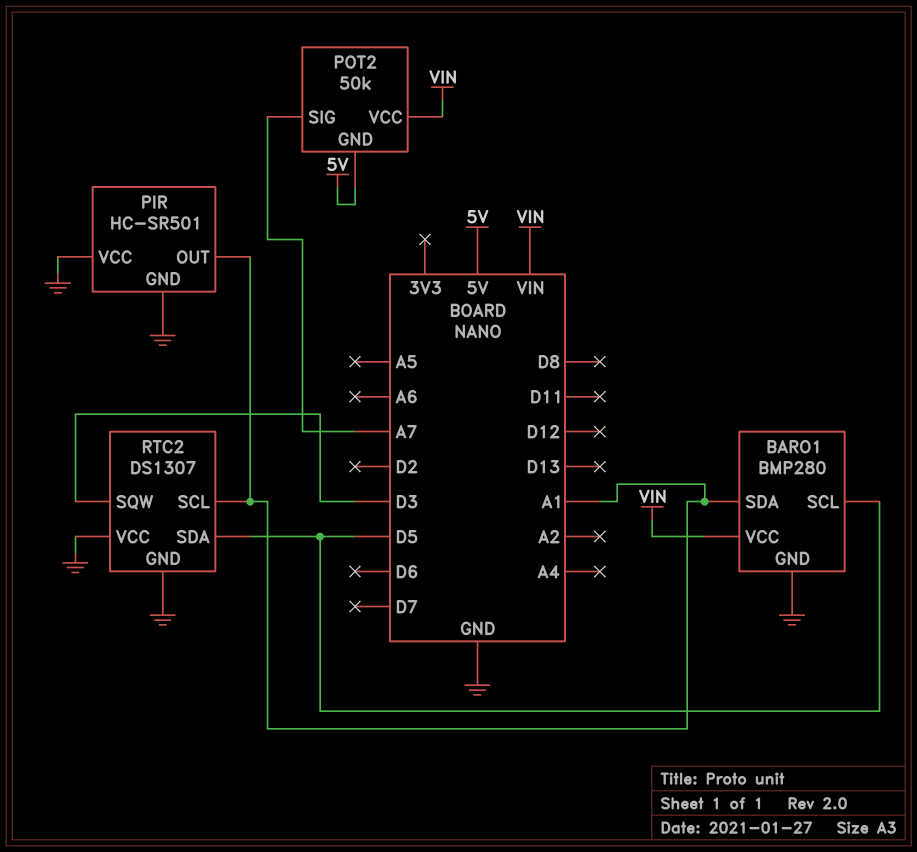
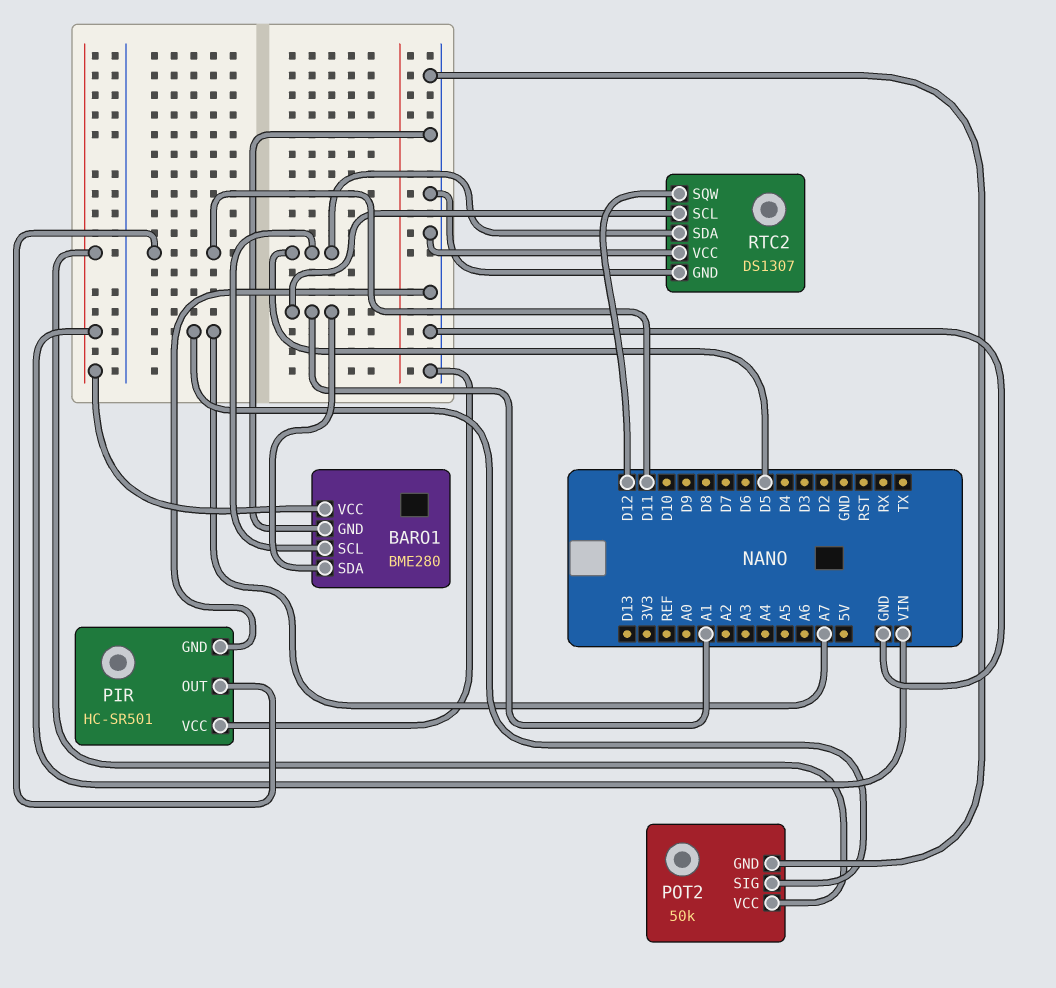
BARO1: BMP280 -> BME280
PIR pin OUT: A1 -> D11
POT2 pin GND: 5V -> GND
RTC2 pin SQW: D3 -> D12

